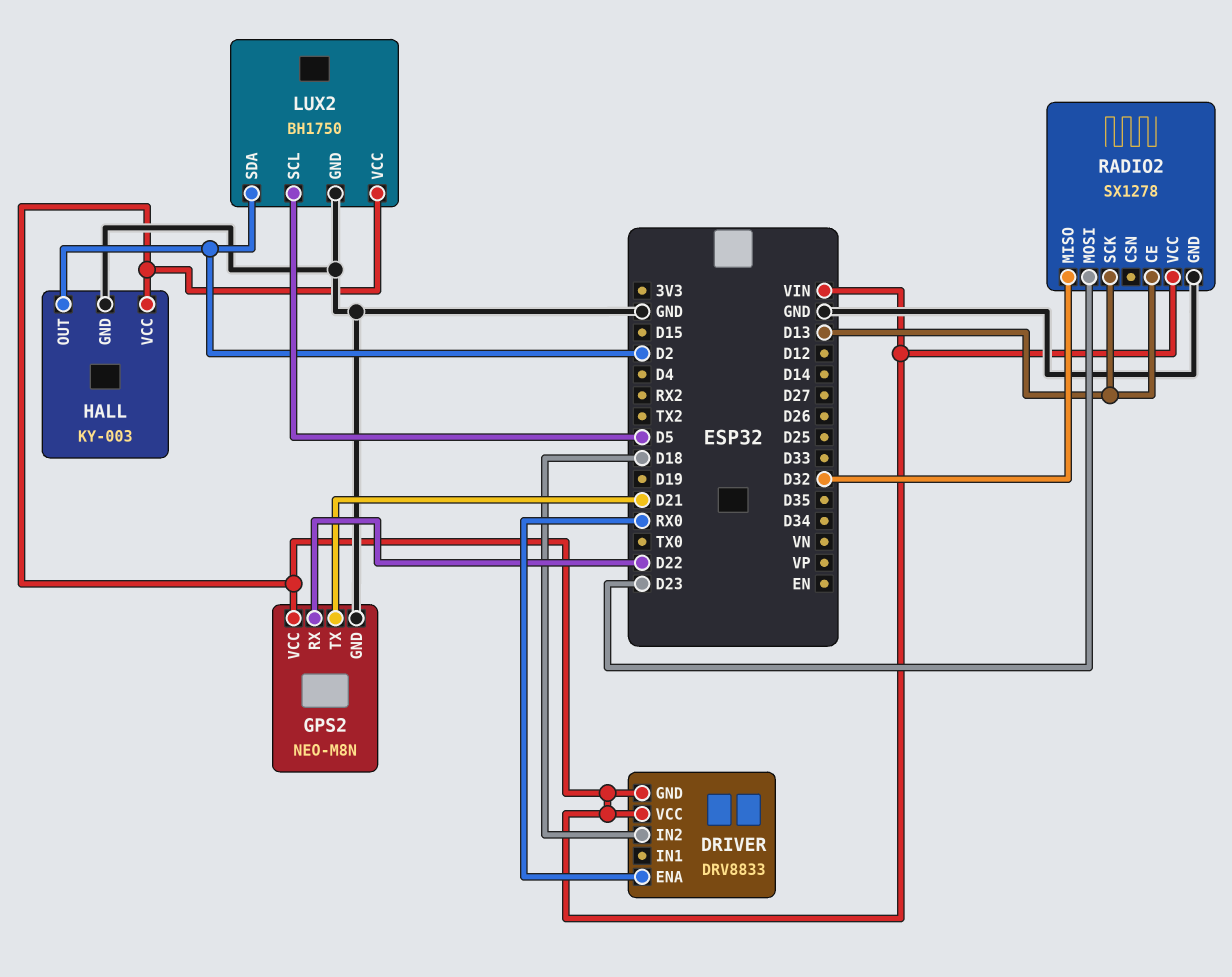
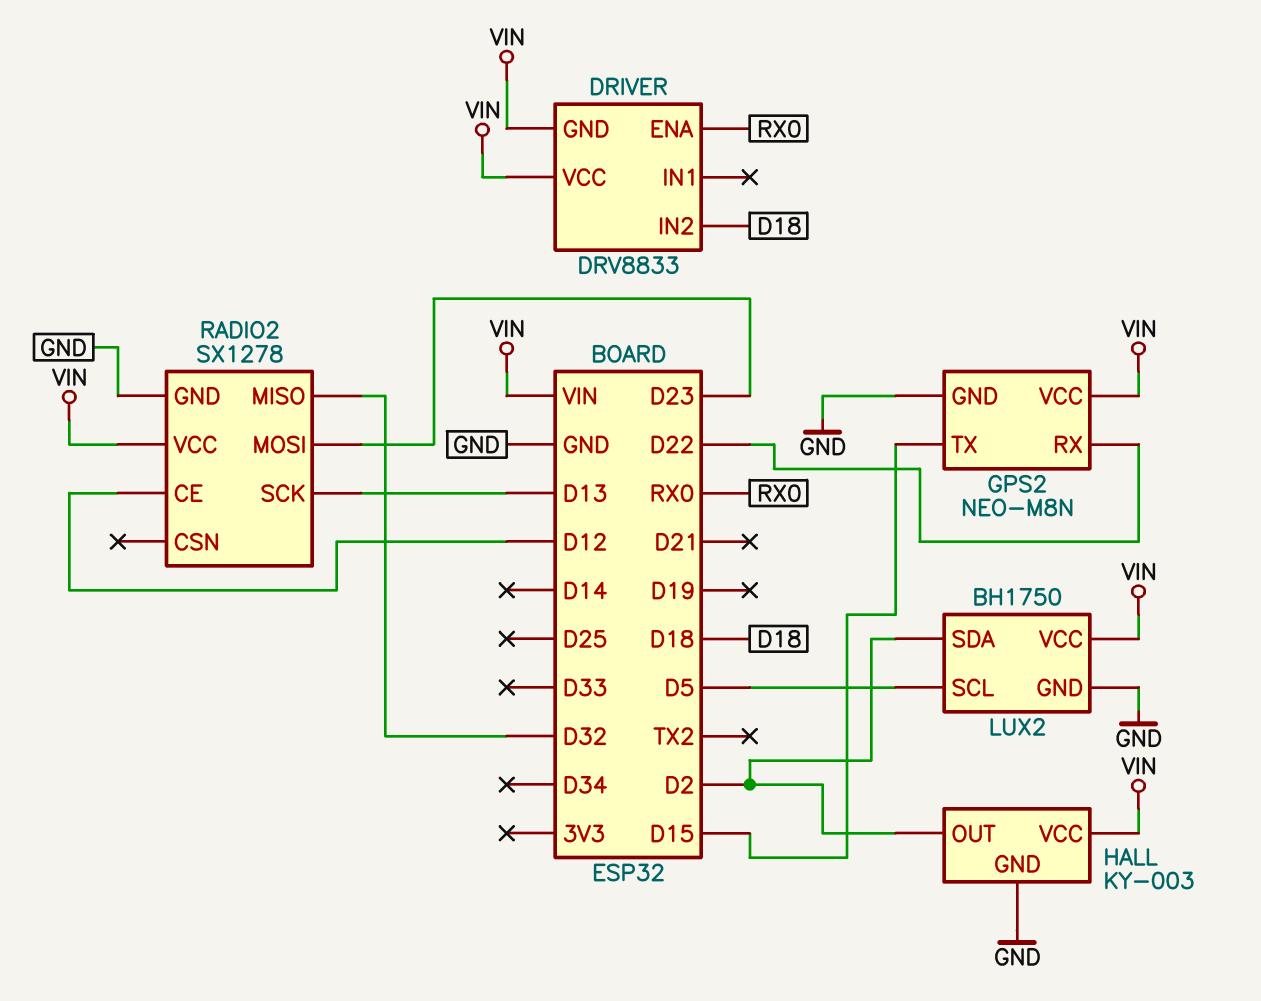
GPS2 pin TX: D21 -> D15
RADIO2 pin CE: D13 -> D12

